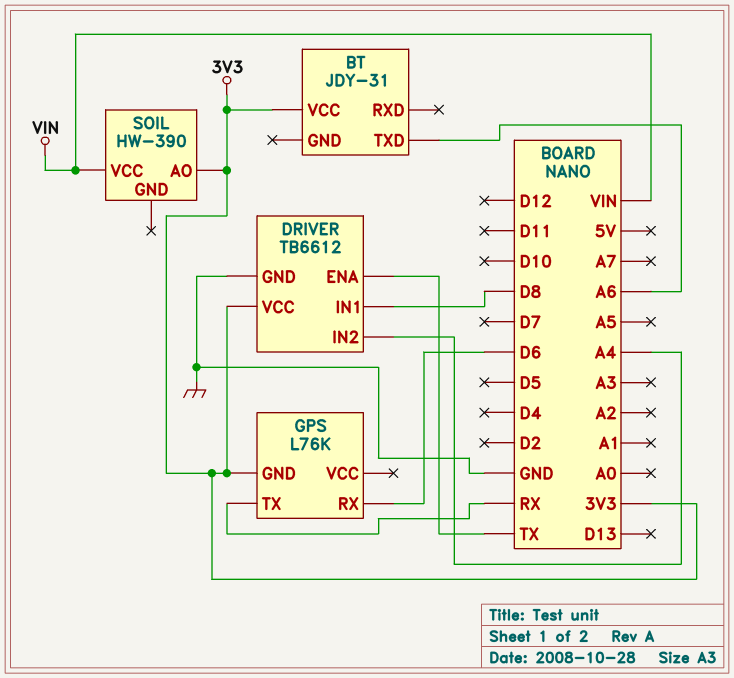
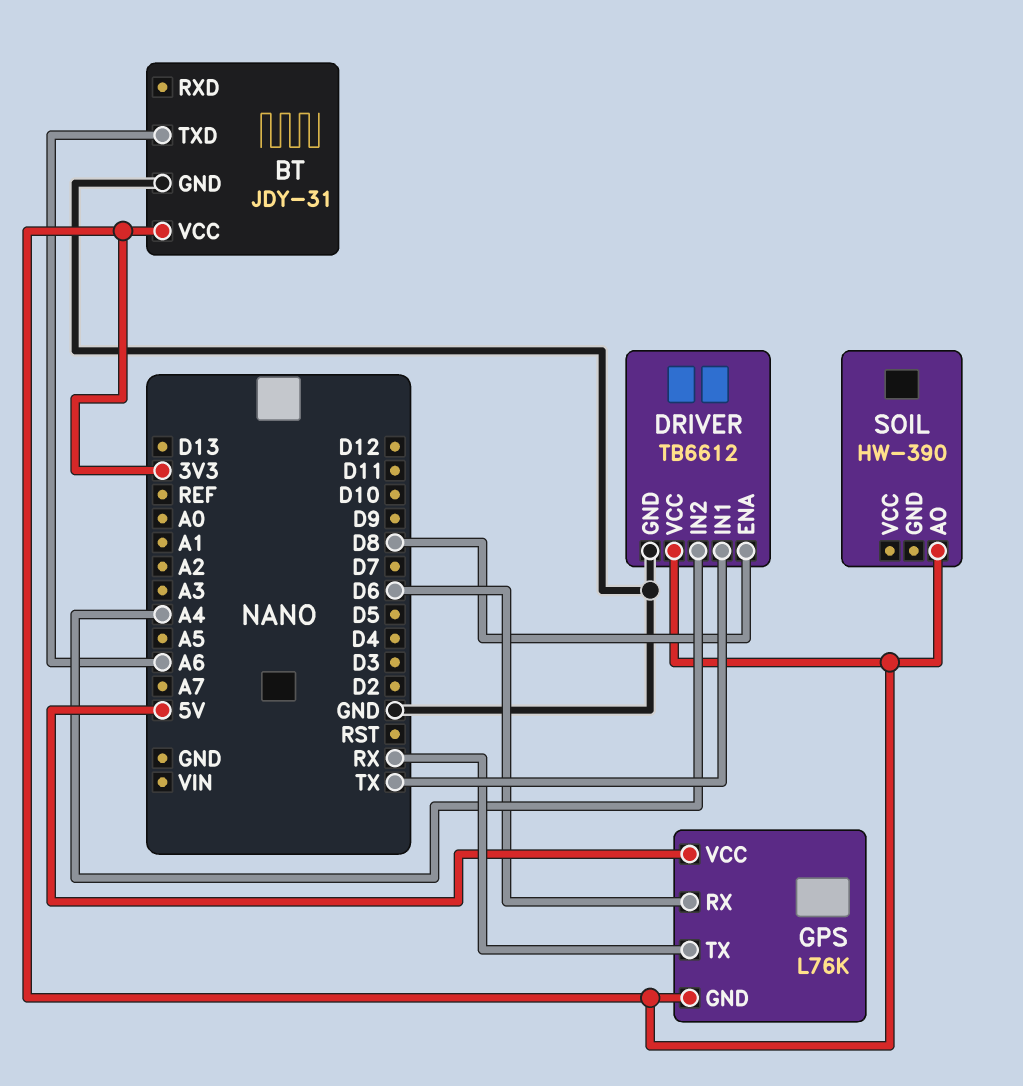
BT pin GND: none -> GND
DRIVER pin ENA: TX -> D8
DRIVER pin IN1: D8 -> TX
GPS pin VCC: none -> 5V
SOIL pin VCC: VIN -> none

